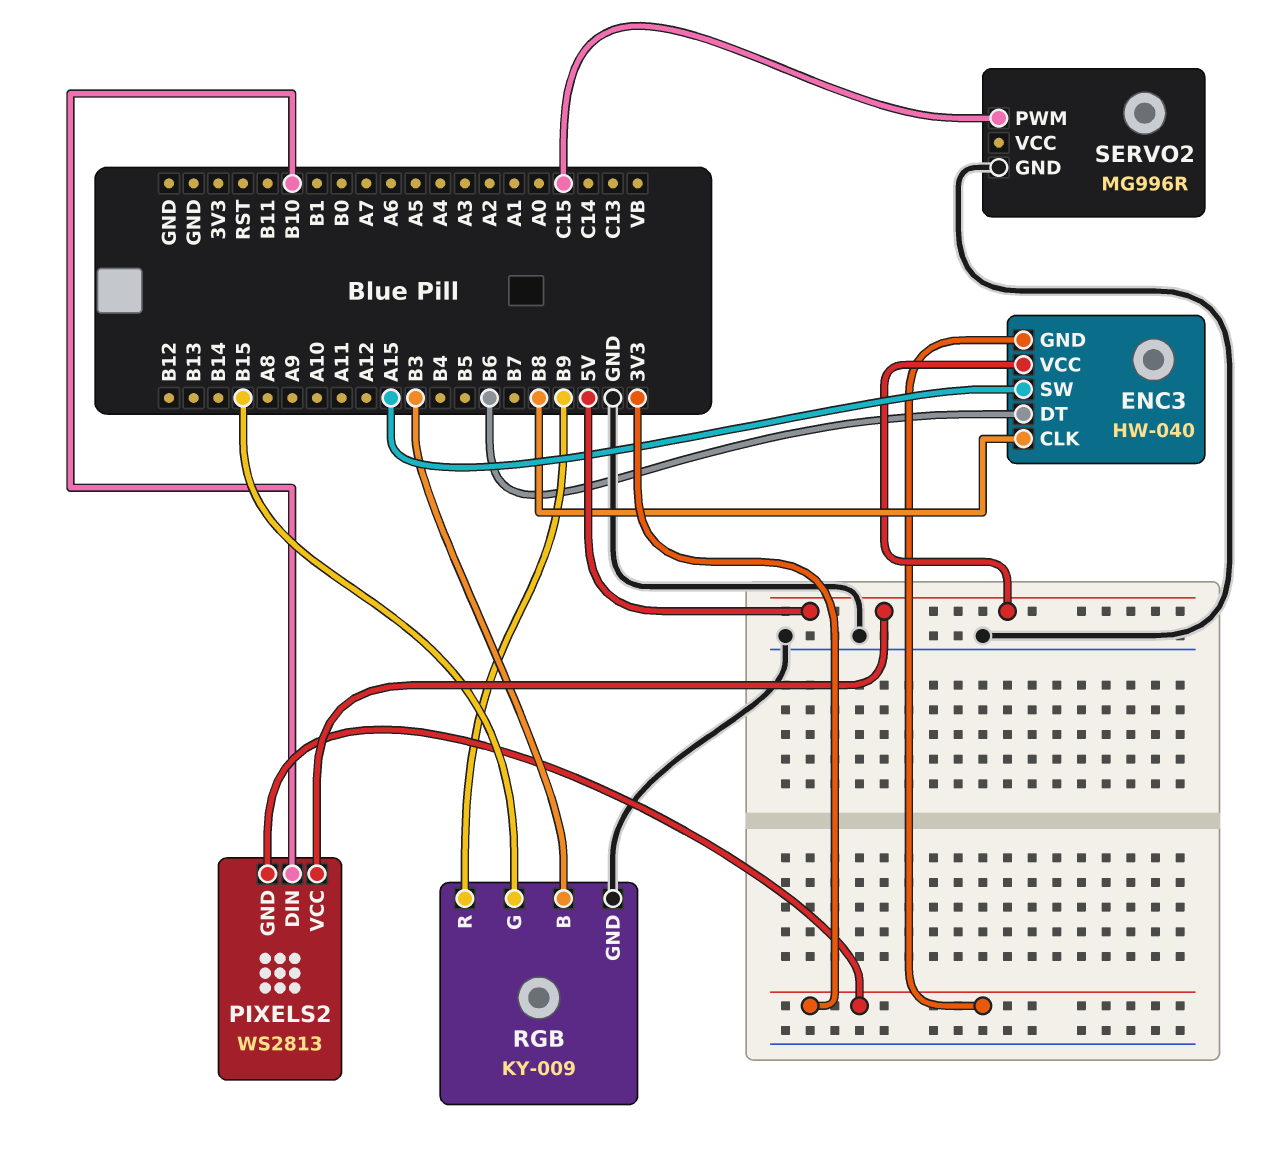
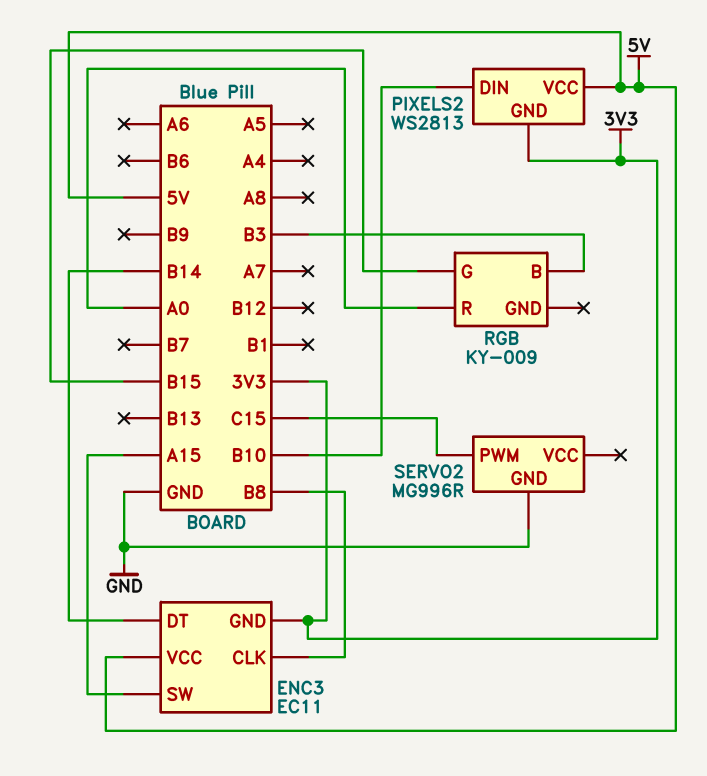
ENC3: HW-040 -> EC11
ENC3 pin DT: B6 -> B14
RGB pin GND: GND -> none
RGB pin R: B9 -> A0

